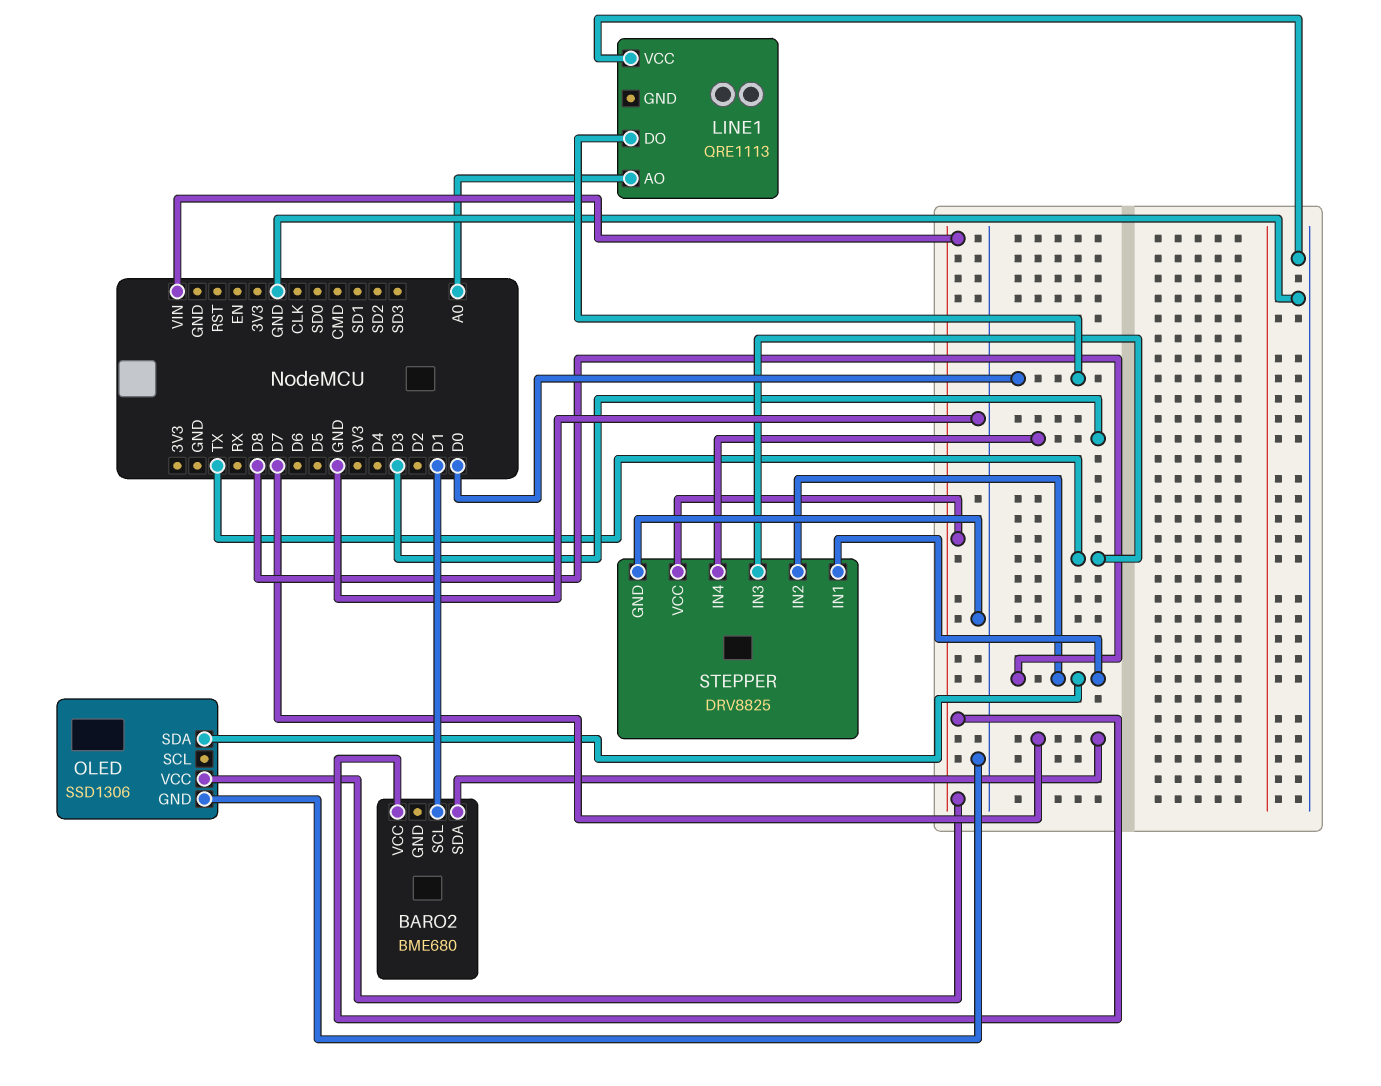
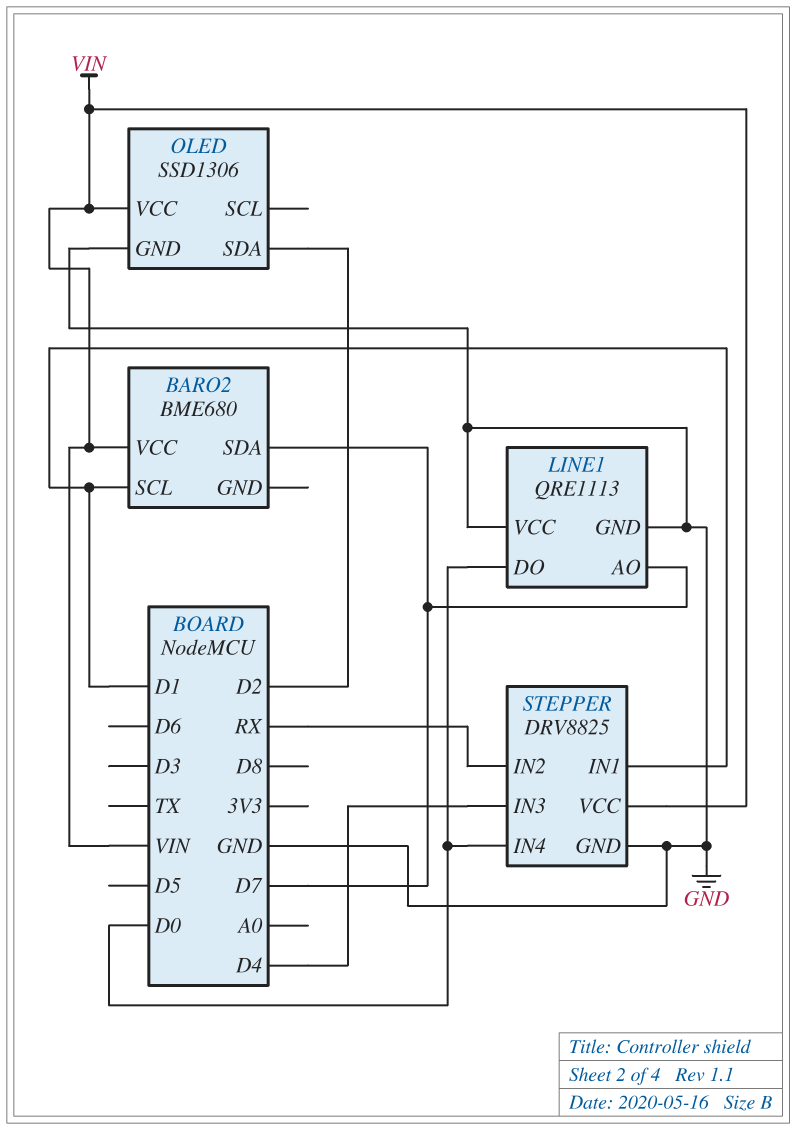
LINE1 pin AO: A0 -> D7
LINE1 pin GND: none -> GND
OLED pin SDA: D8 -> D2
STEPPER pin IN1: D8 -> D1
STEPPER pin IN2: D8 -> RX
STEPPER pin IN3: TX -> D4
STEPPER pin IN4: D3 -> D0

